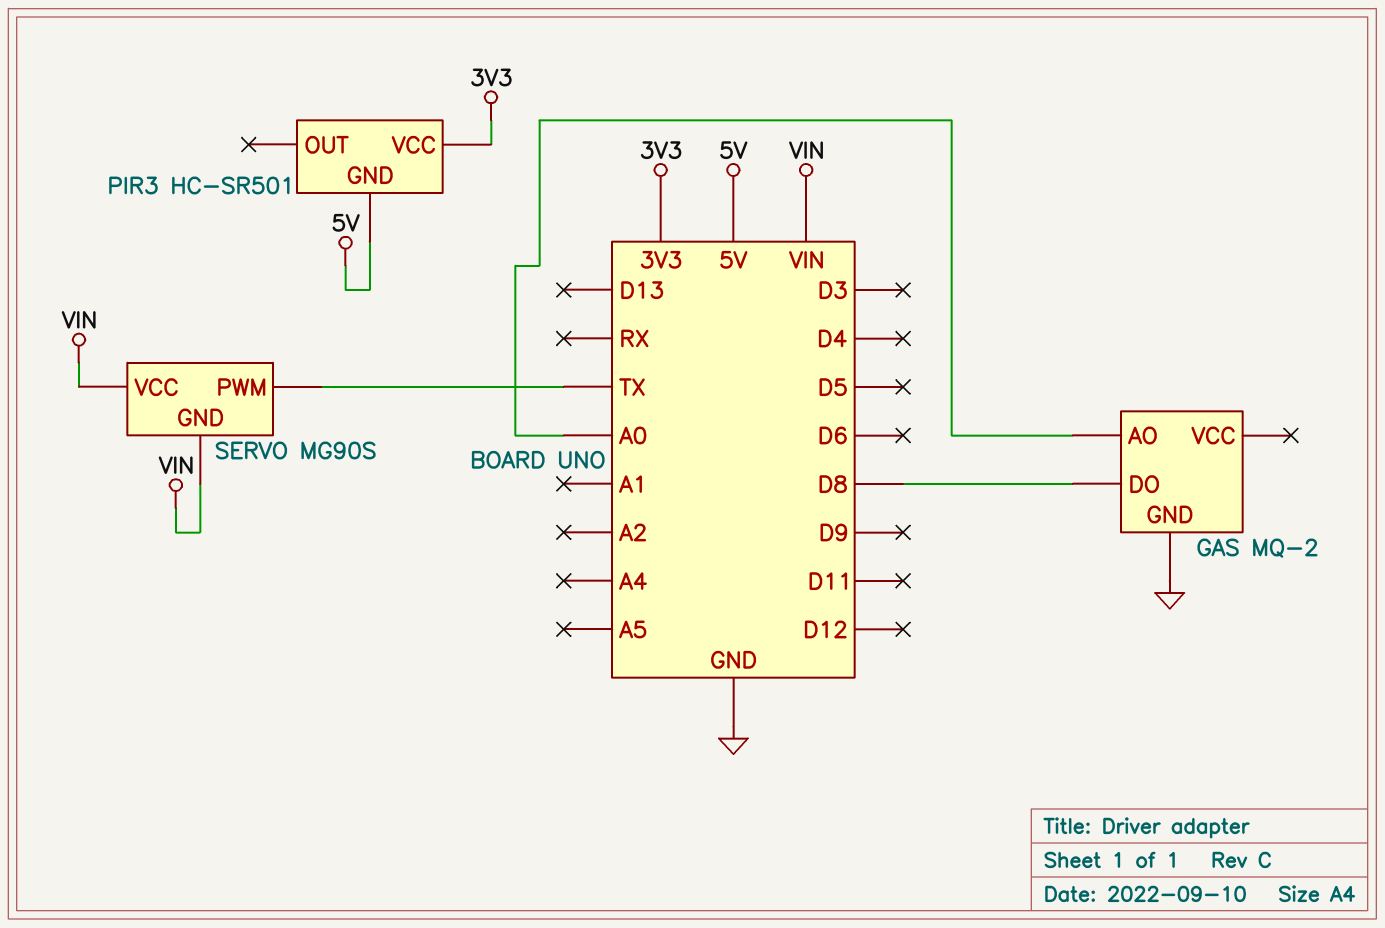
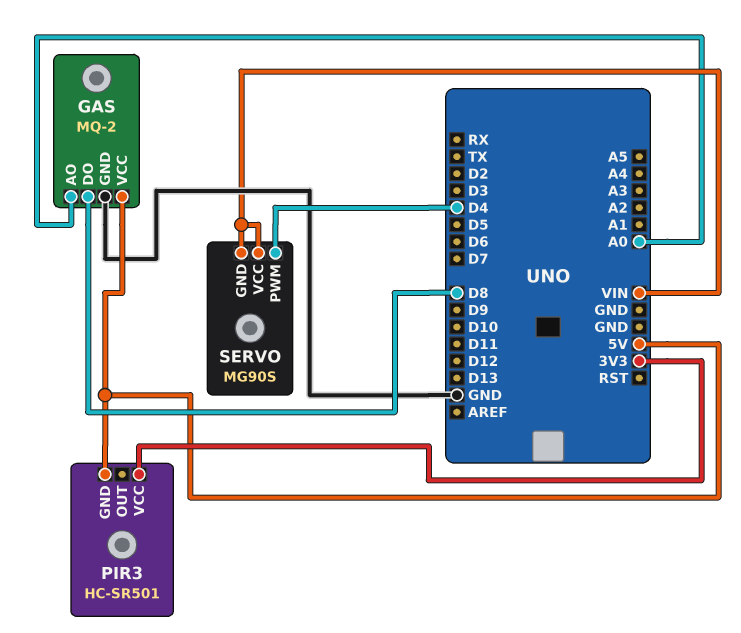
GAS pin VCC: none -> 5V
SERVO pin PWM: TX -> D4

